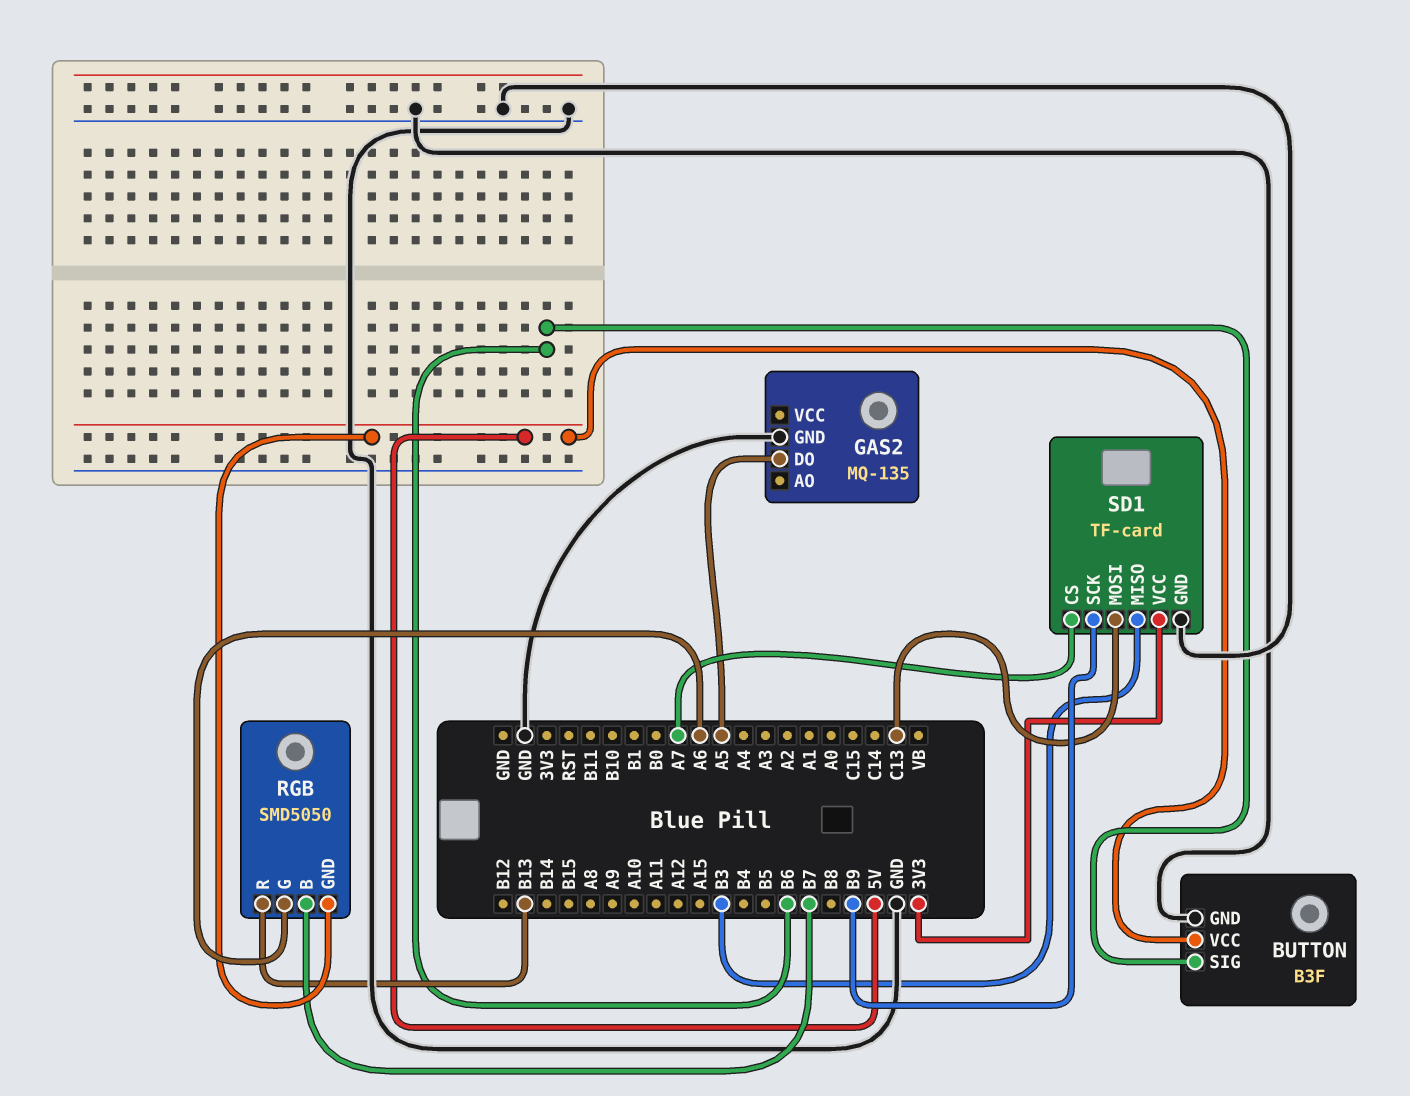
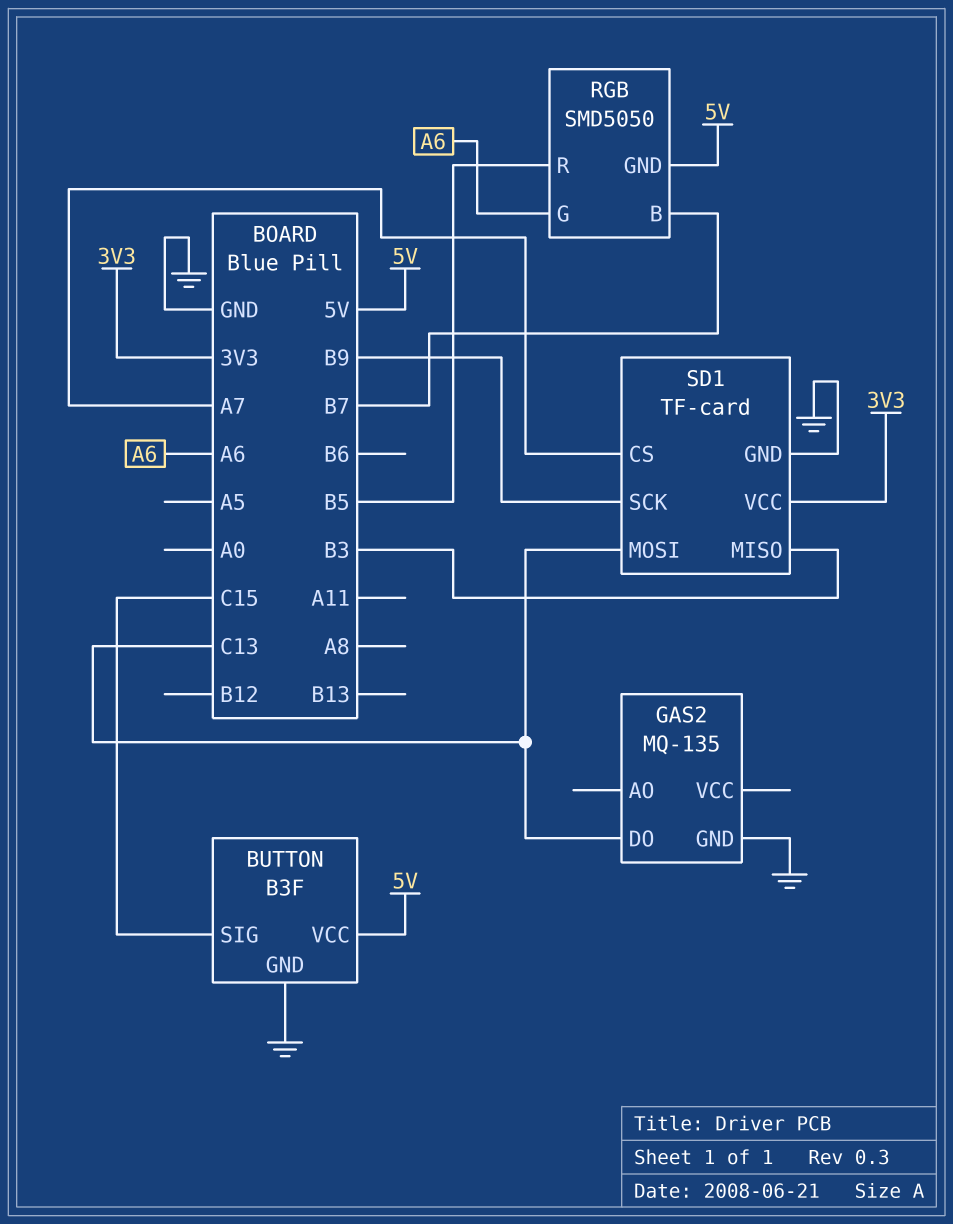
BUTTON pin SIG: B6 -> C15
GAS2 pin DO: A5 -> C13
RGB pin R: B13 -> B5

